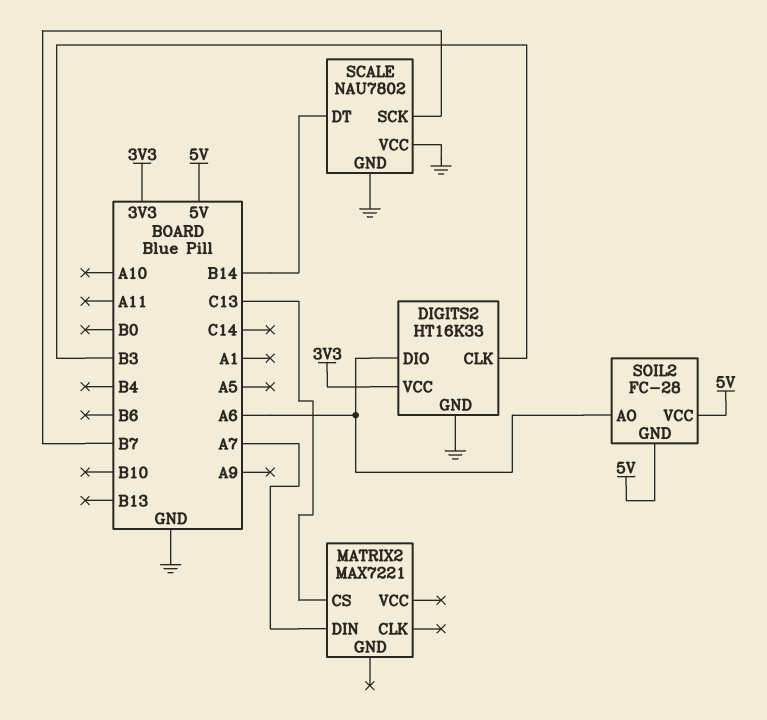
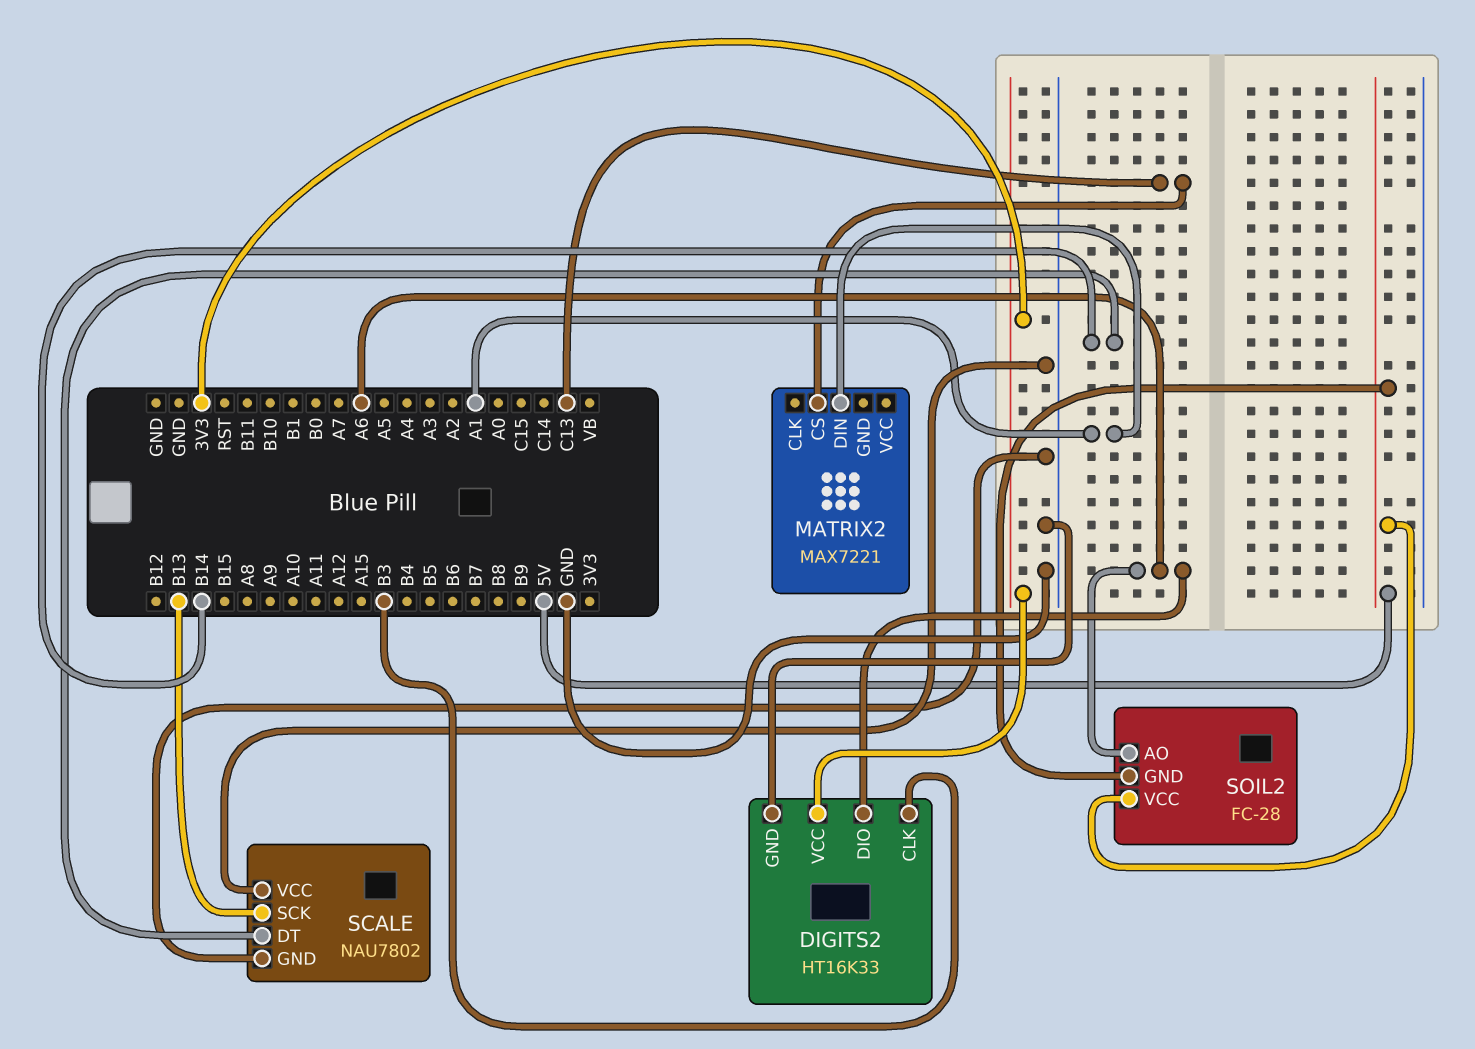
MATRIX2 pin DIN: A7 -> A1
SCALE pin SCK: B7 -> B13

